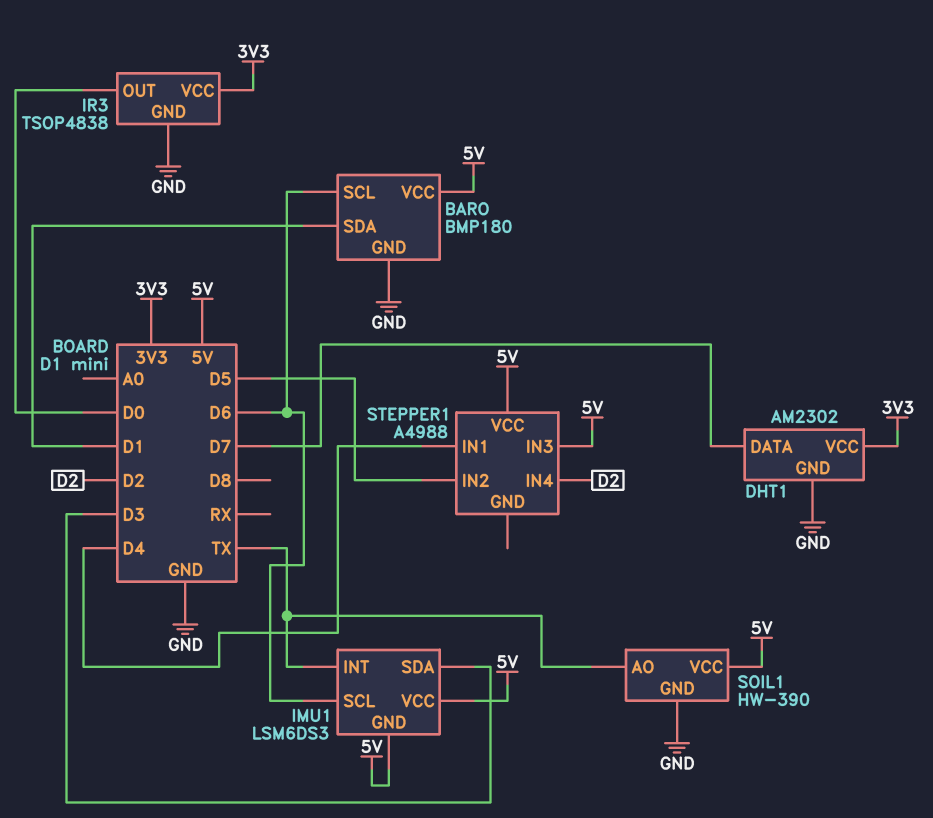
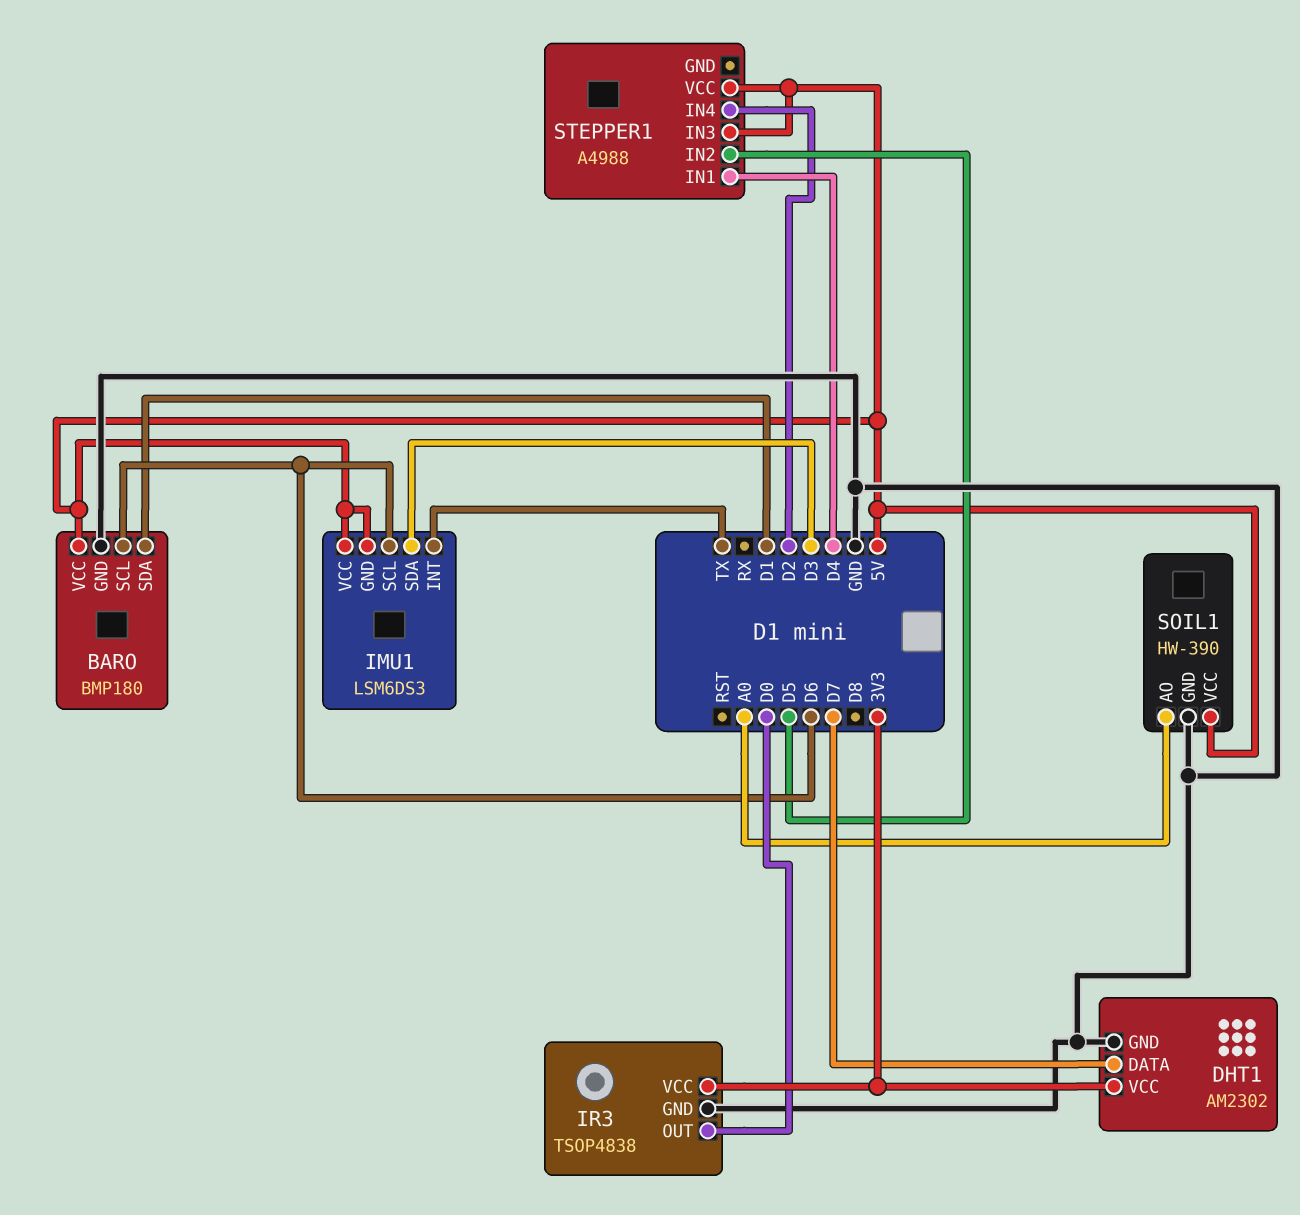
SOIL1 pin AO: TX -> A0

